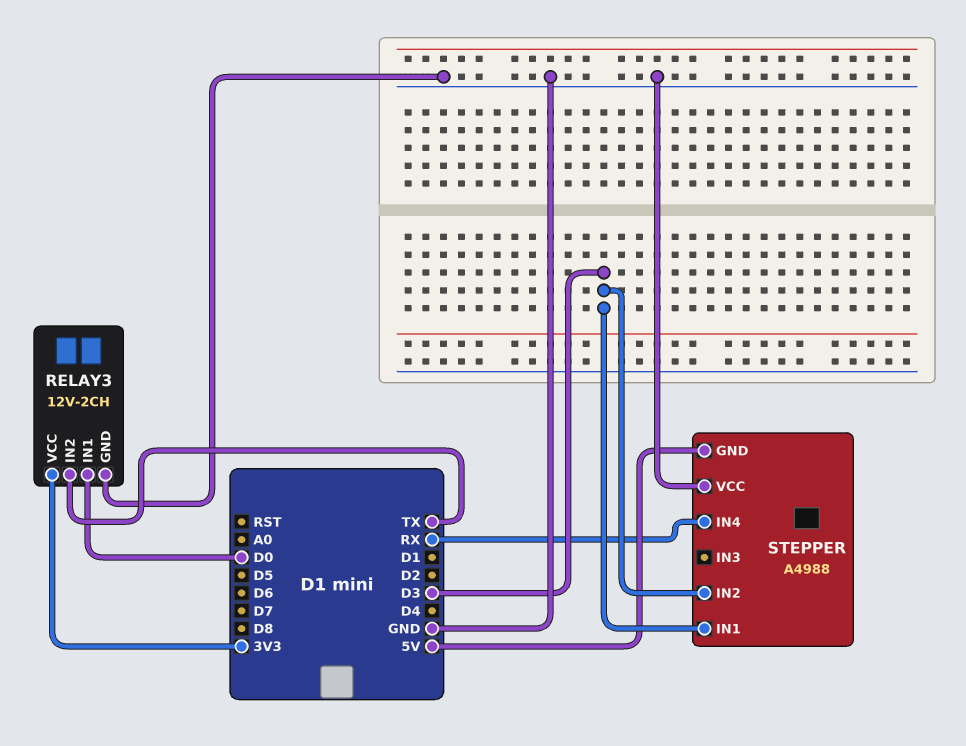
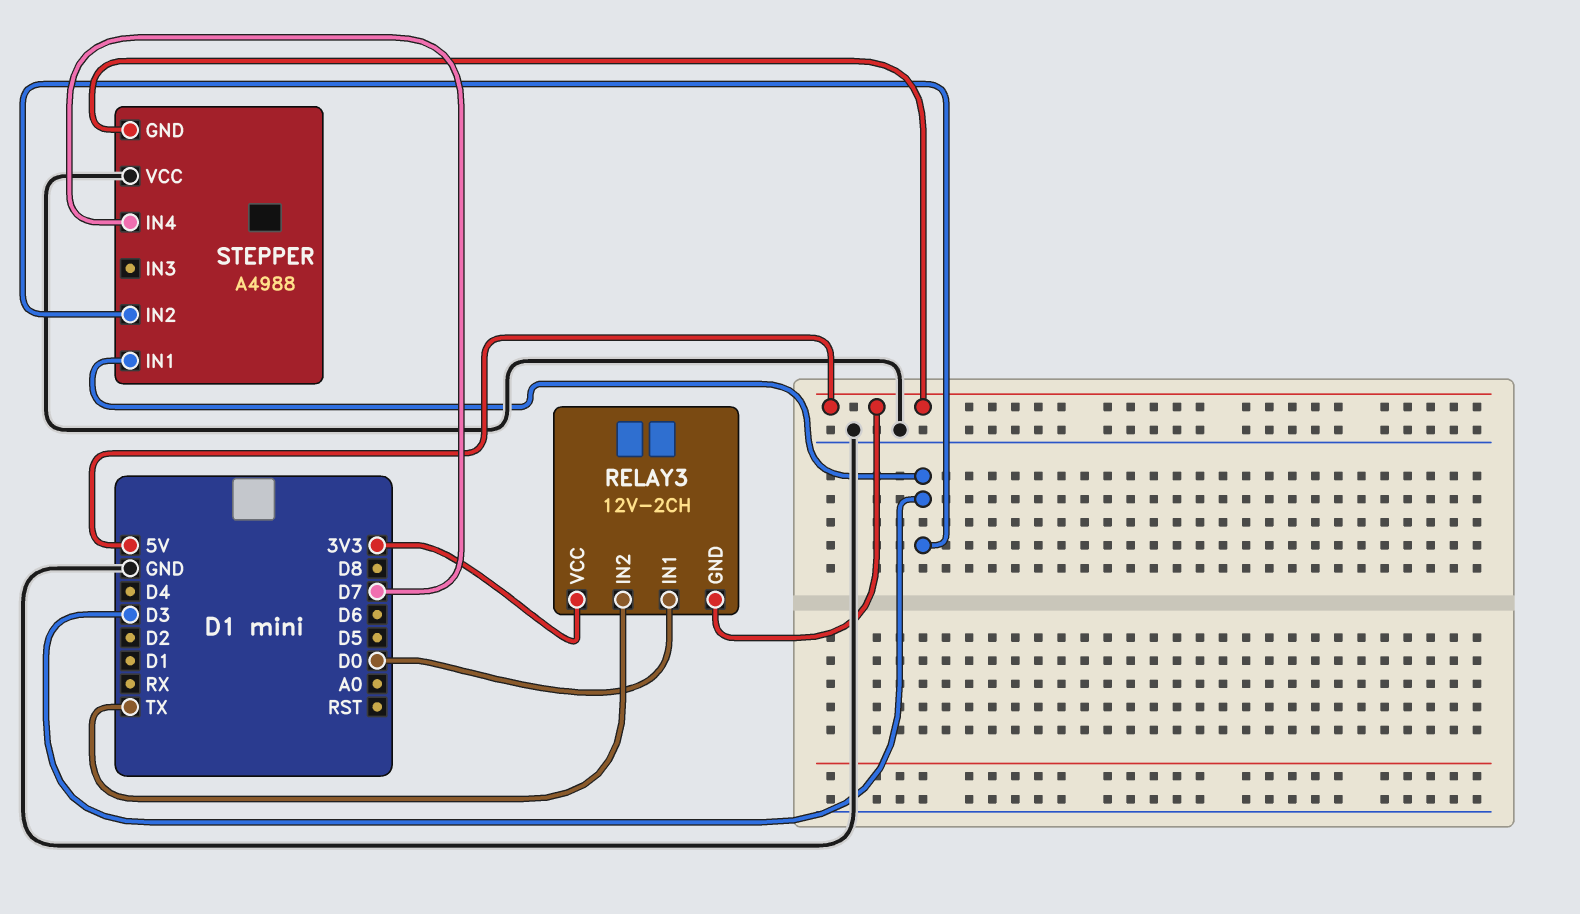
RELAY3 pin GND: GND -> 5V
STEPPER pin IN4: RX -> D7

